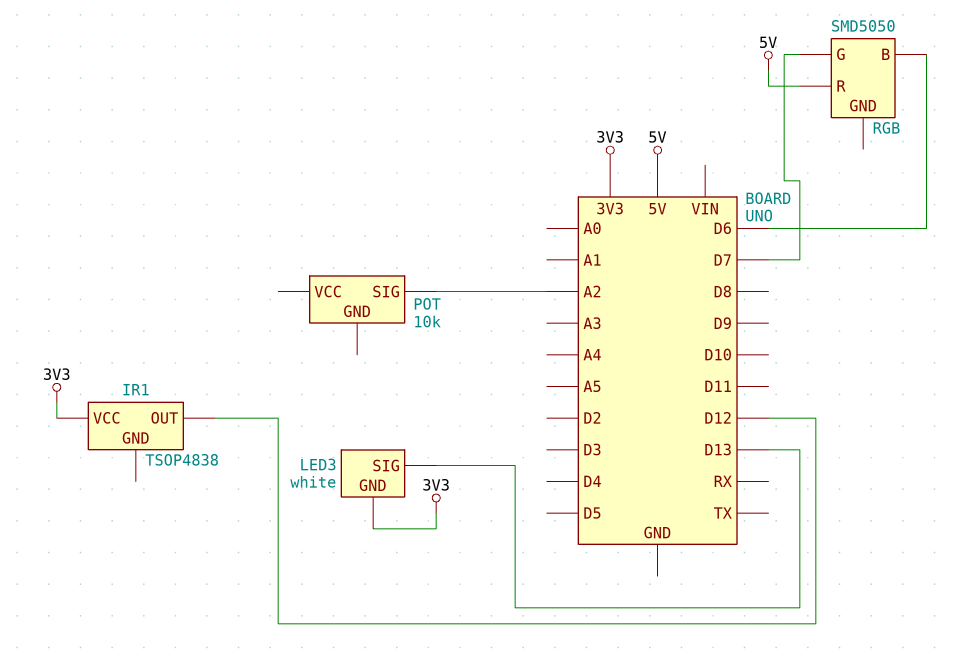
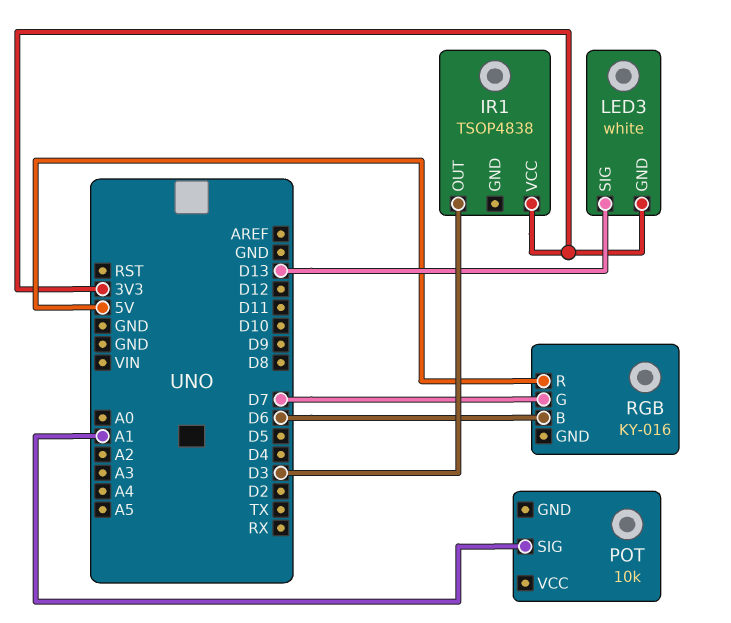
IR1 pin OUT: D12 -> D3
POT pin SIG: A2 -> A1
RGB: SMD5050 -> KY-016

